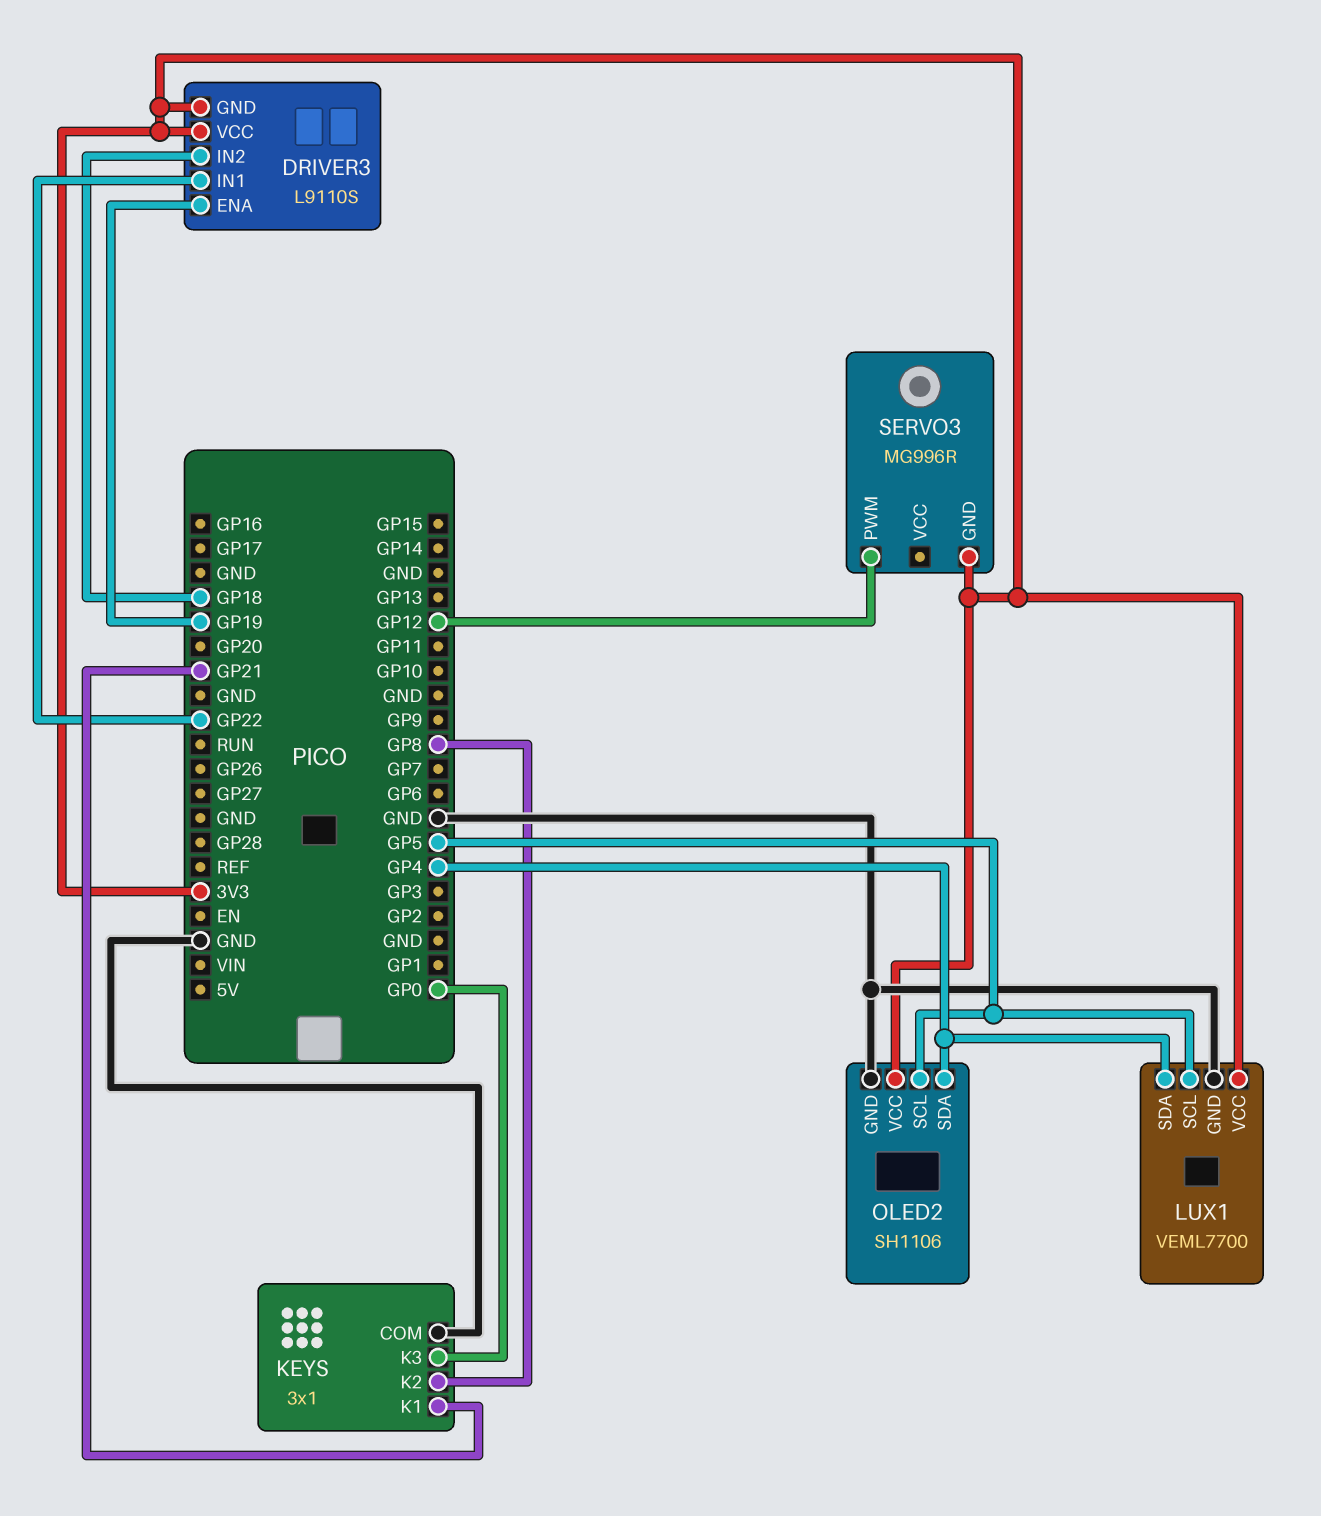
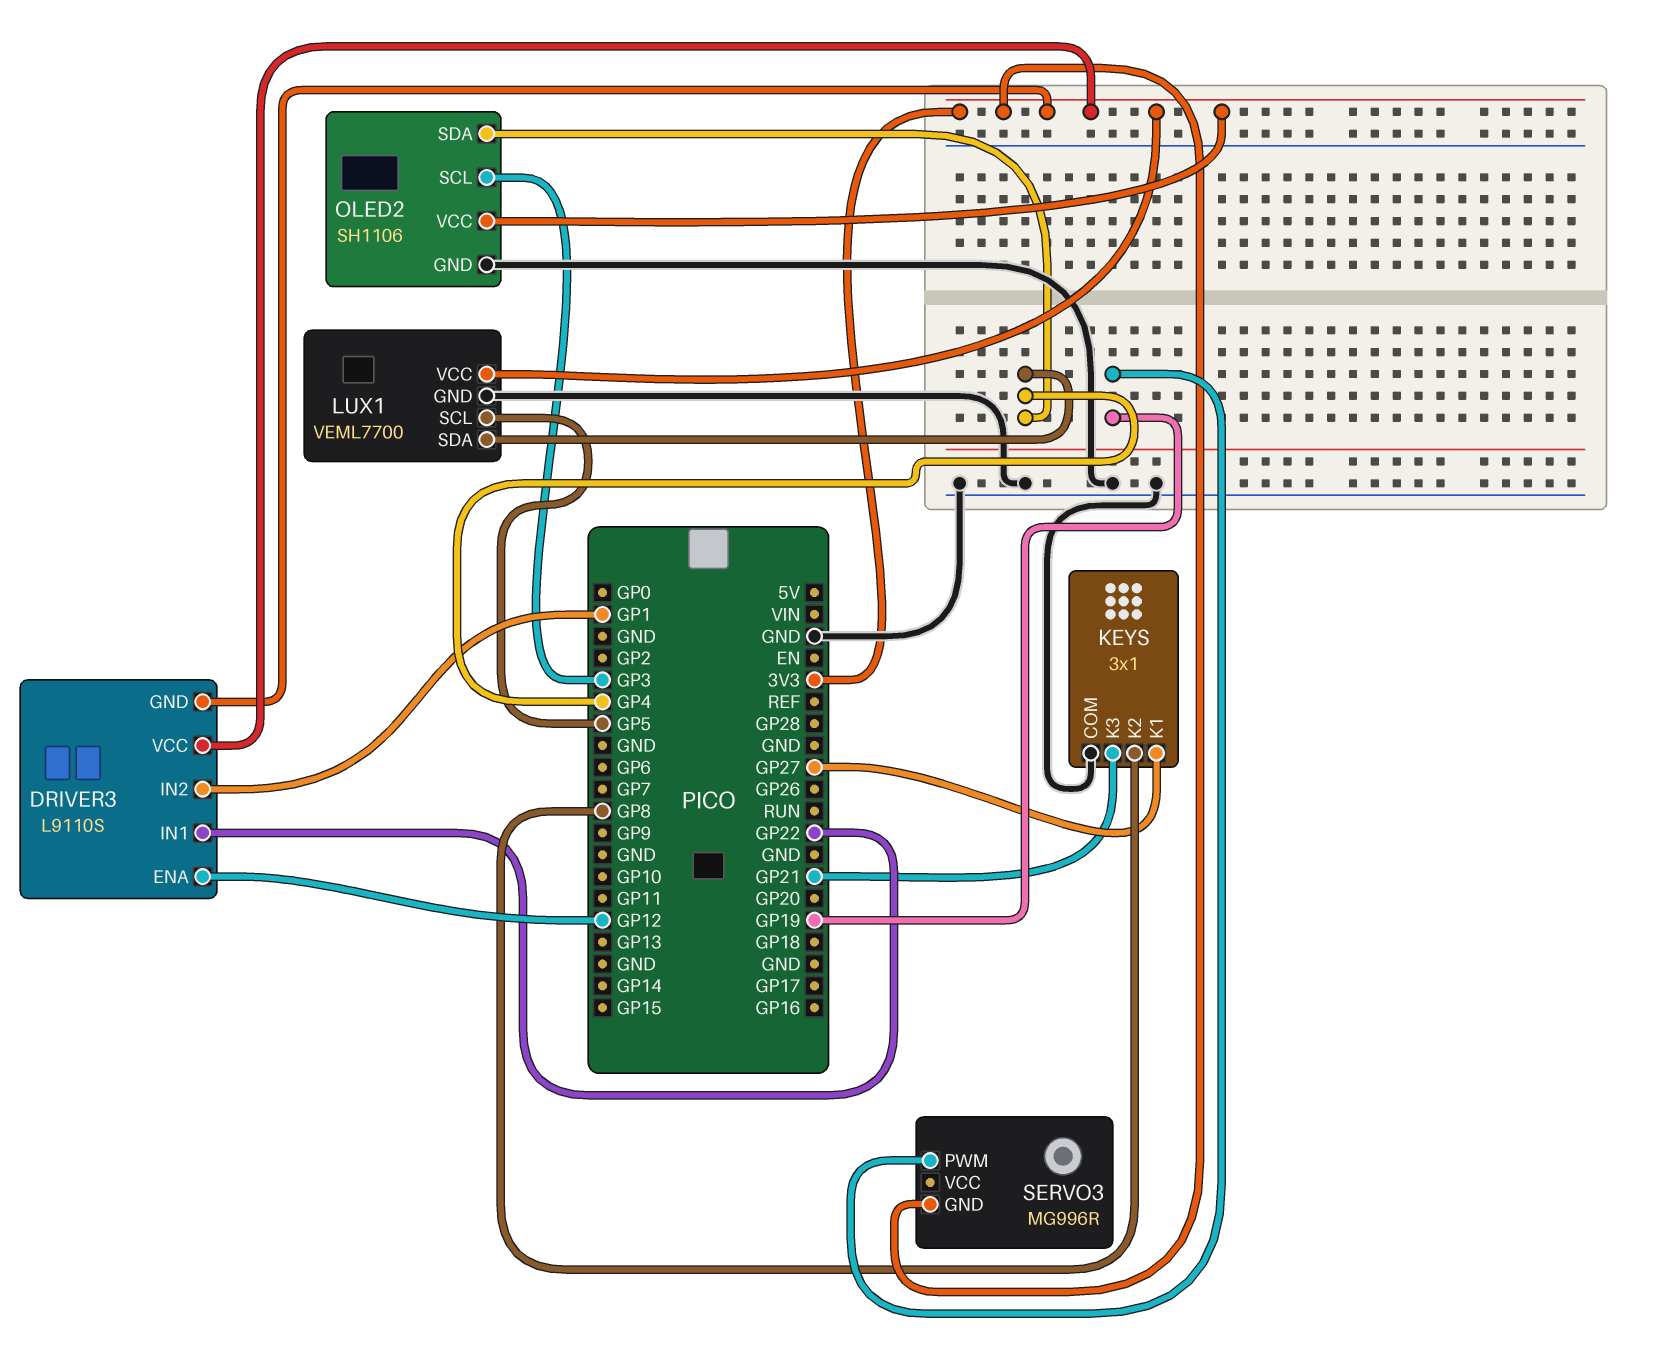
DRIVER3 pin ENA: GP19 -> GP12
DRIVER3 pin IN2: GP18 -> GP1
KEYS pin K1: GP21 -> GP27
KEYS pin K3: GP0 -> GP21
OLED2 pin SCL: GP5 -> GP3
SERVO3 pin PWM: GP12 -> GP19

